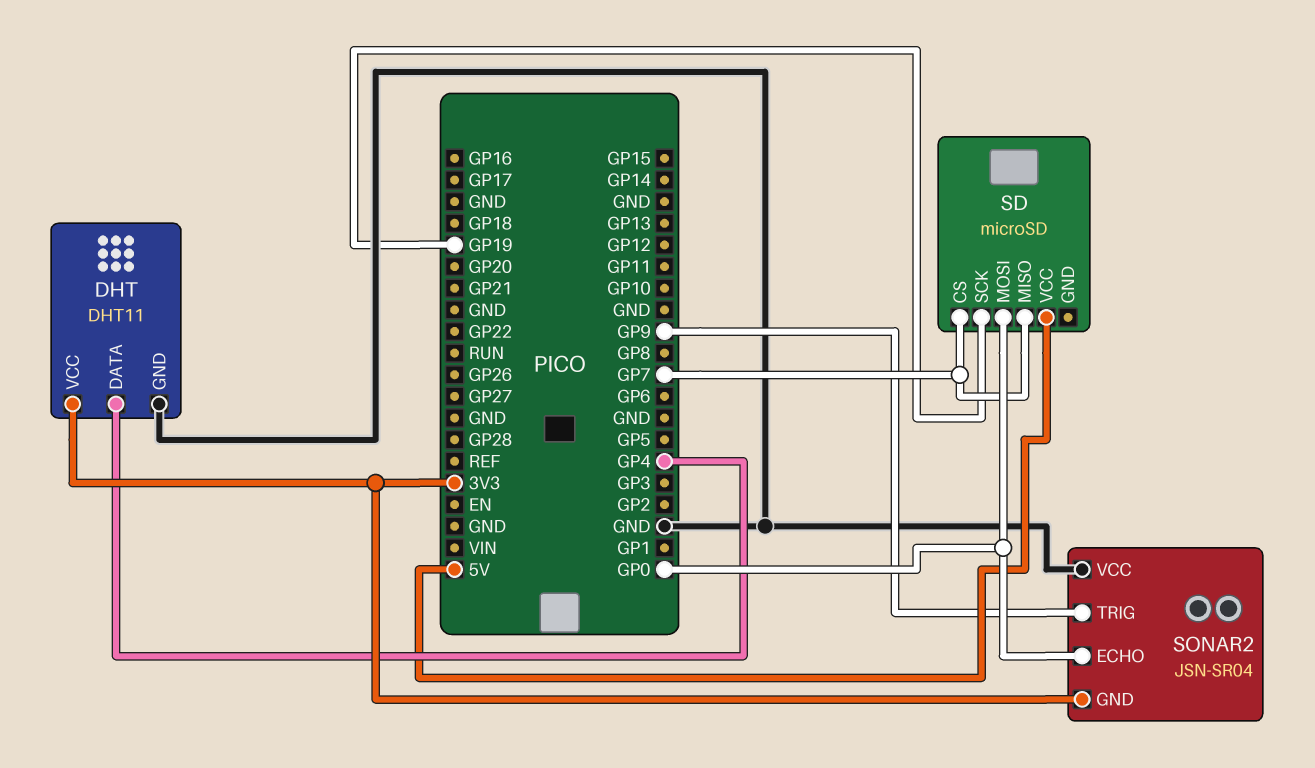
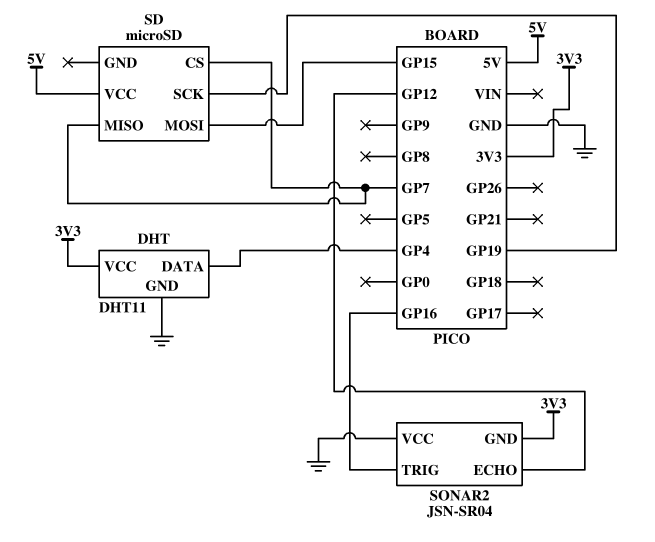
SD pin MOSI: GP0 -> GP15
SONAR2 pin ECHO: GP0 -> GP12
SONAR2 pin TRIG: GP9 -> GP16

